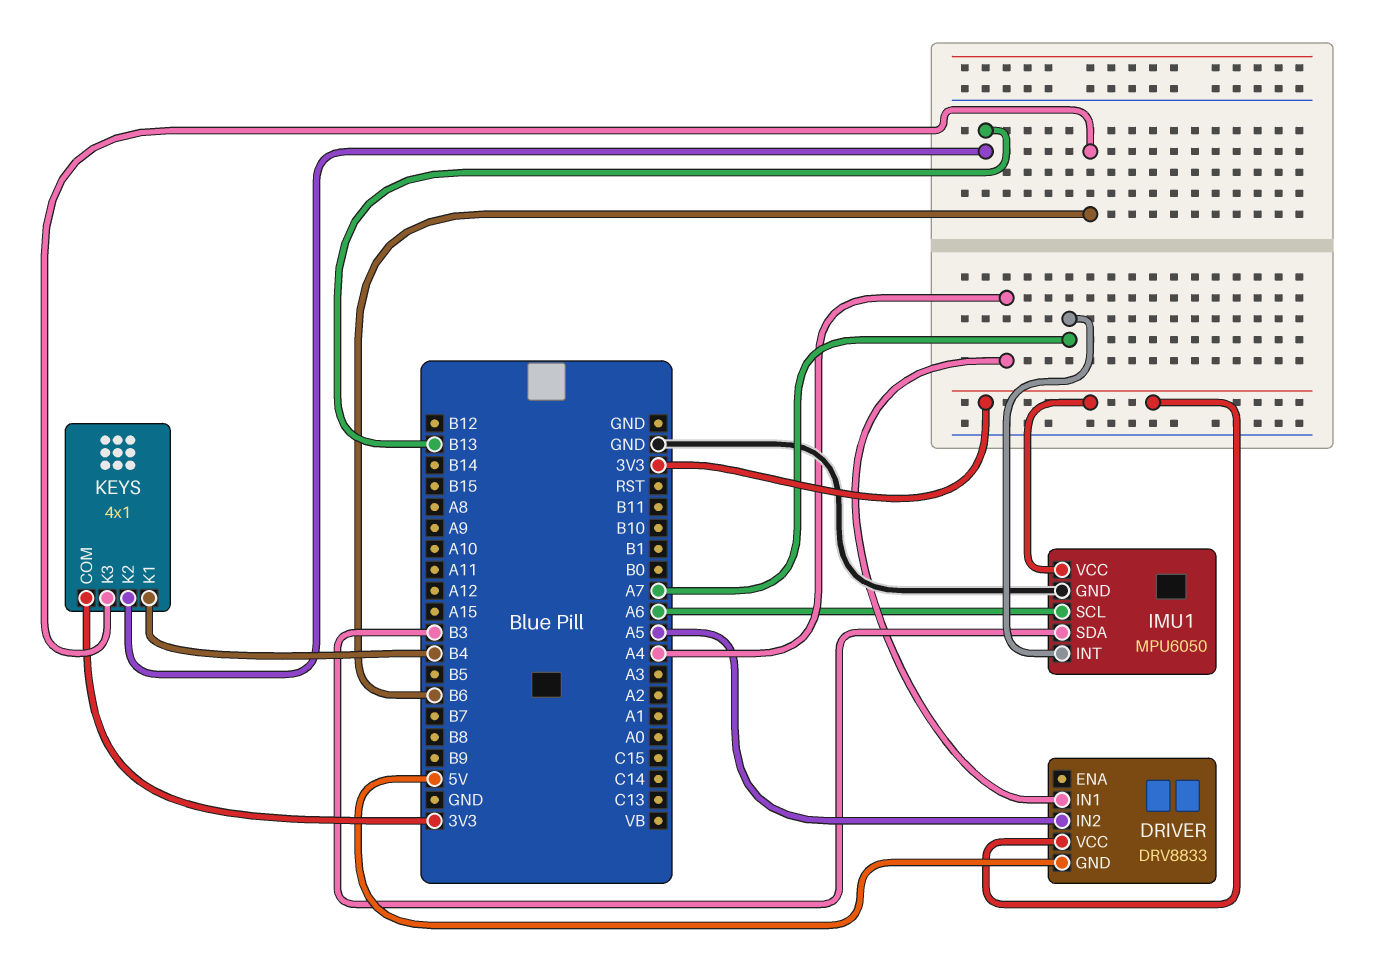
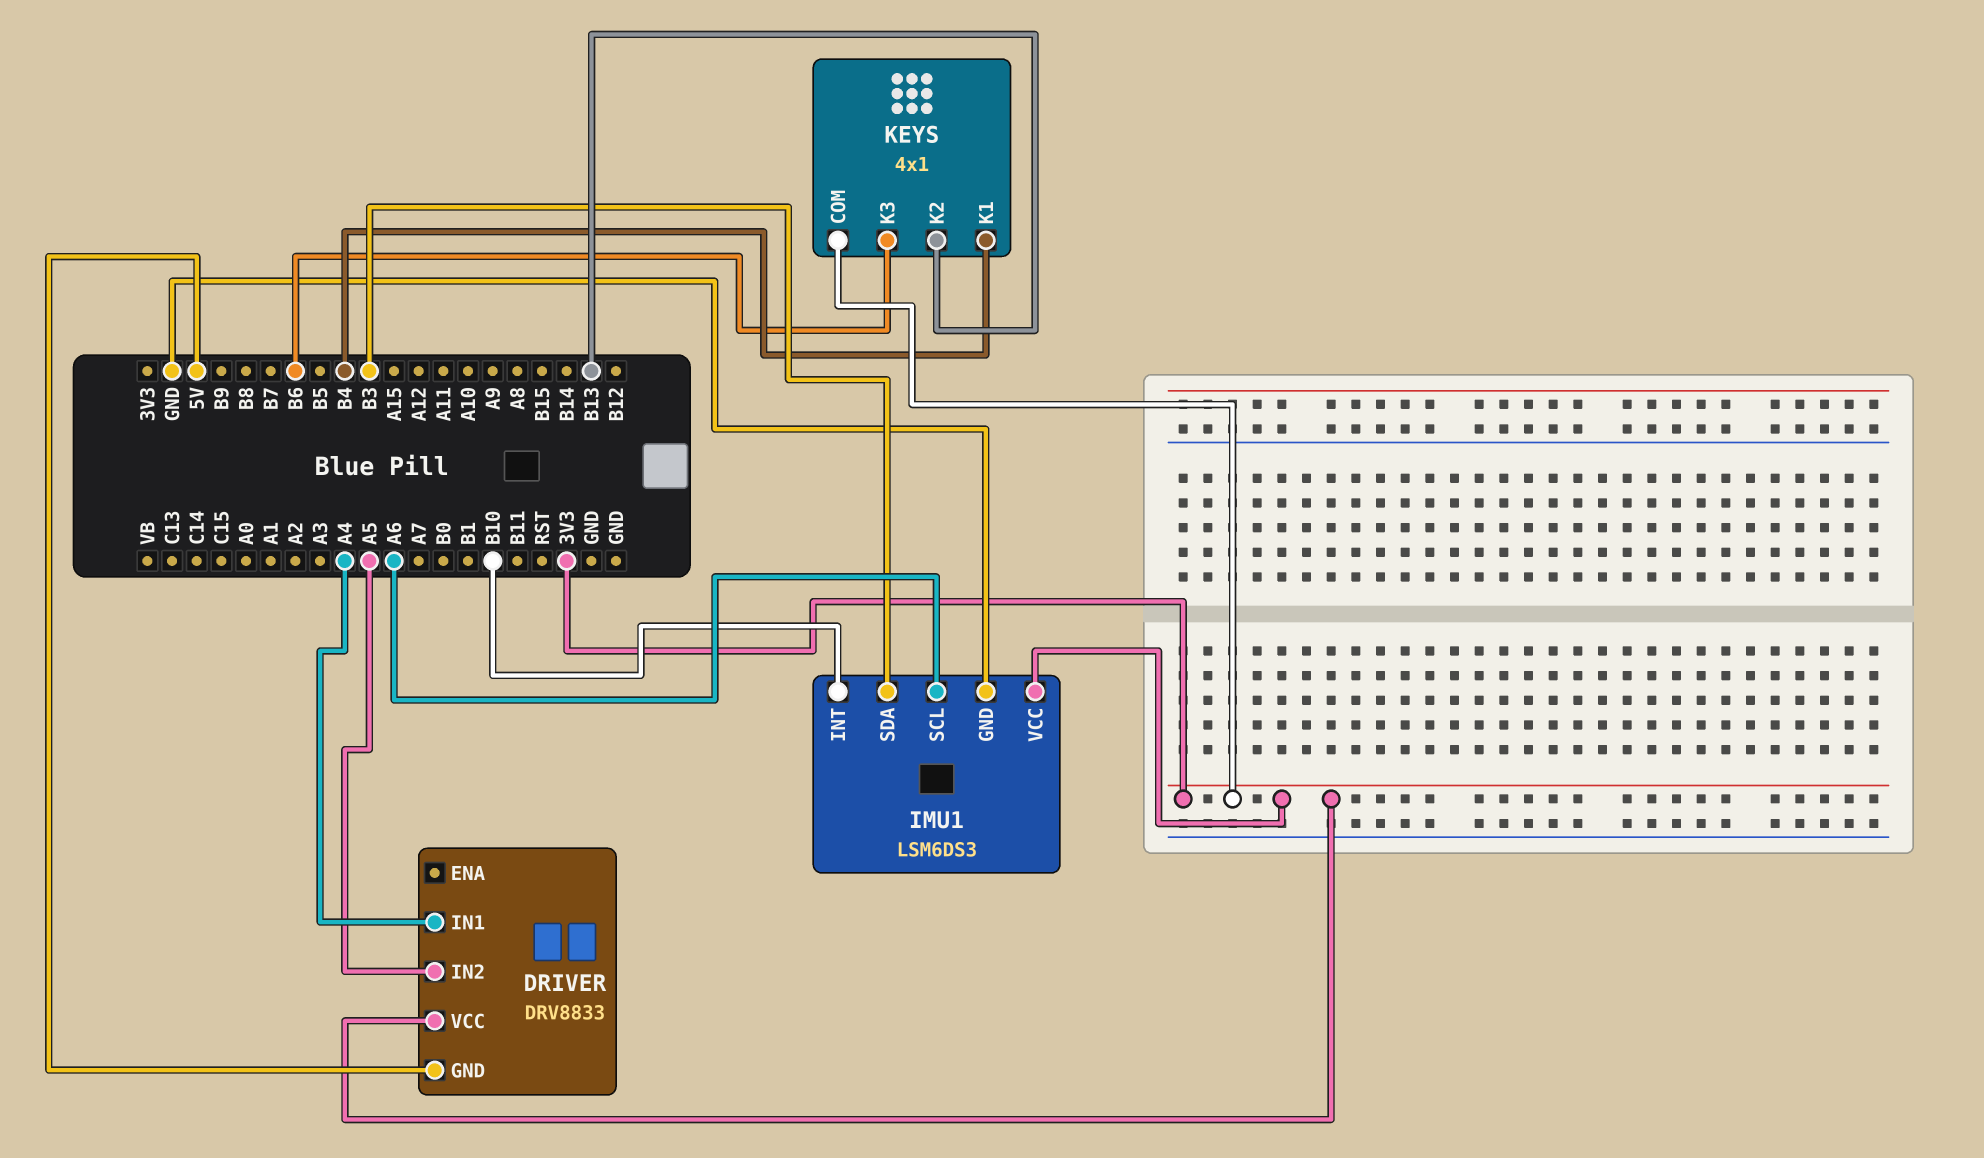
IMU1: MPU6050 -> LSM6DS3
IMU1 pin INT: A7 -> B10

